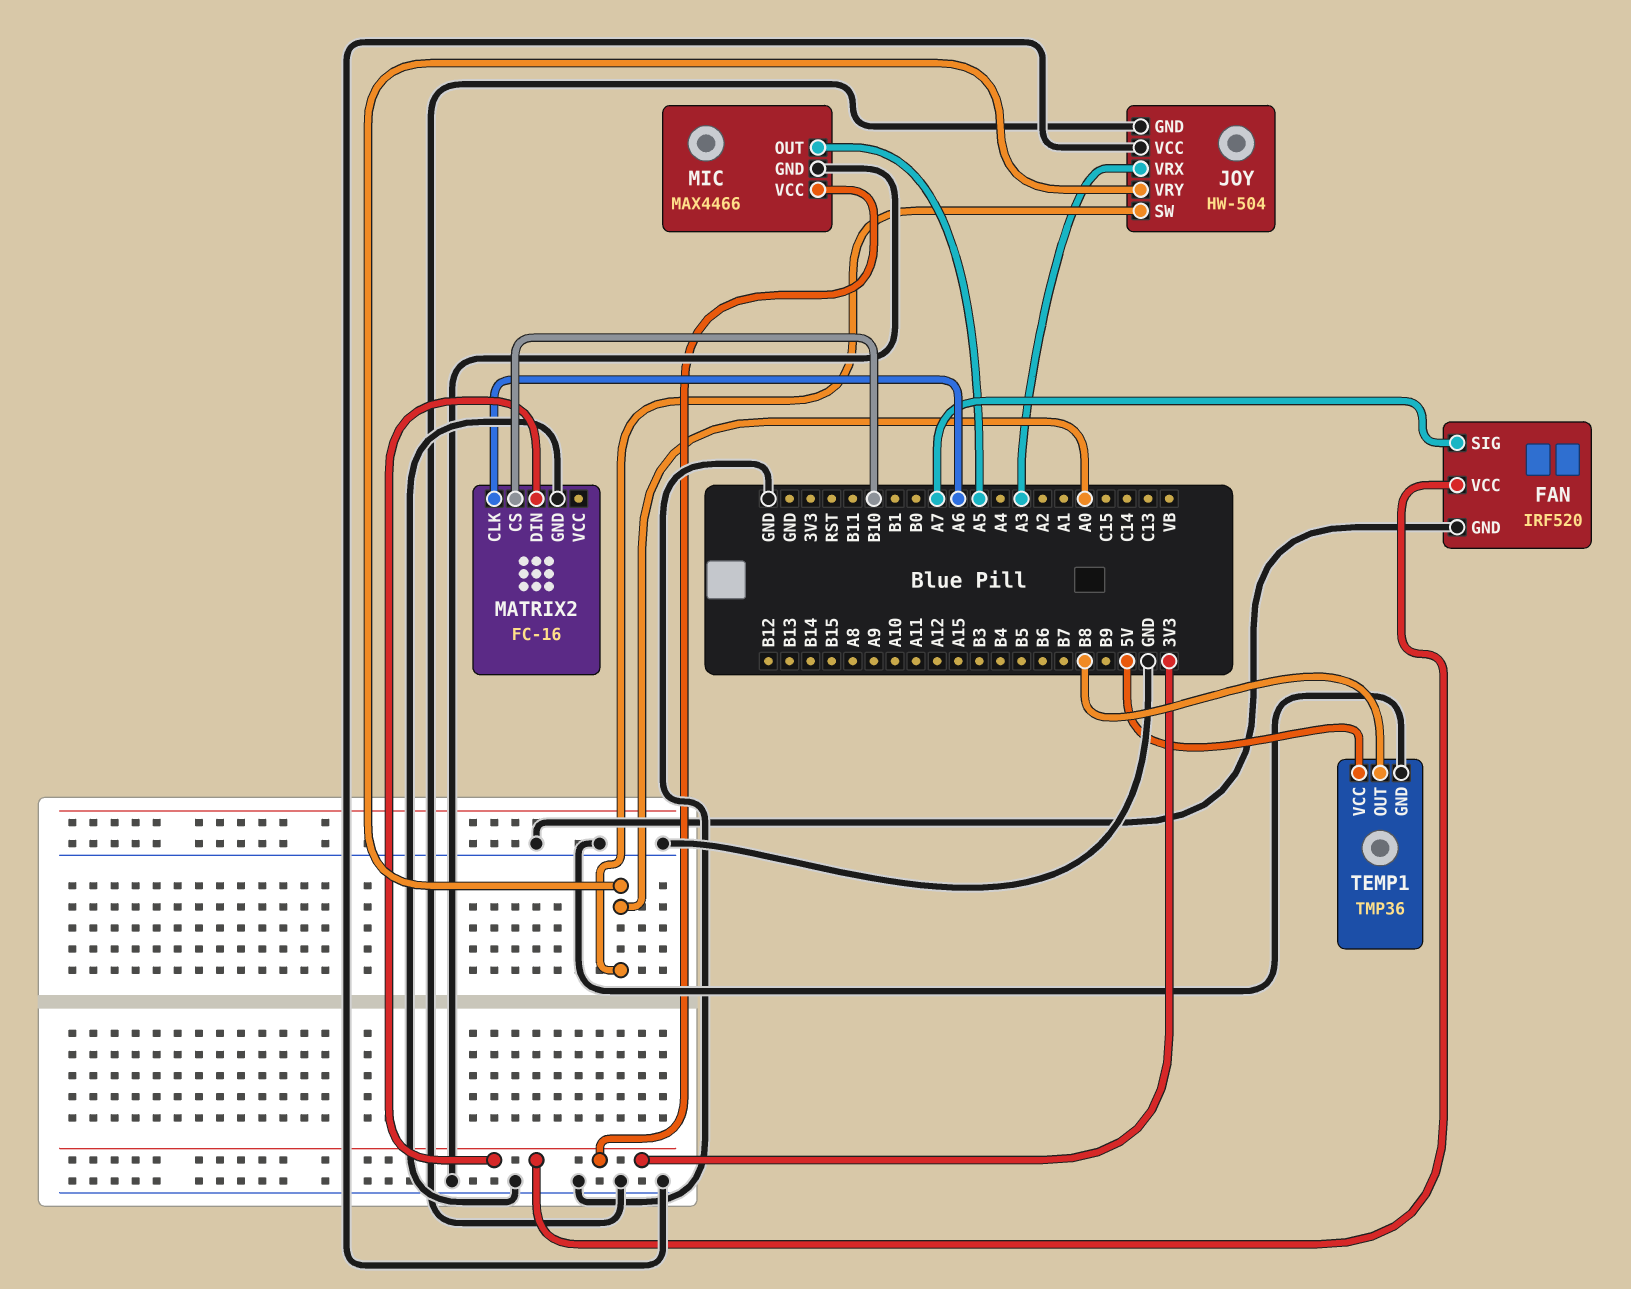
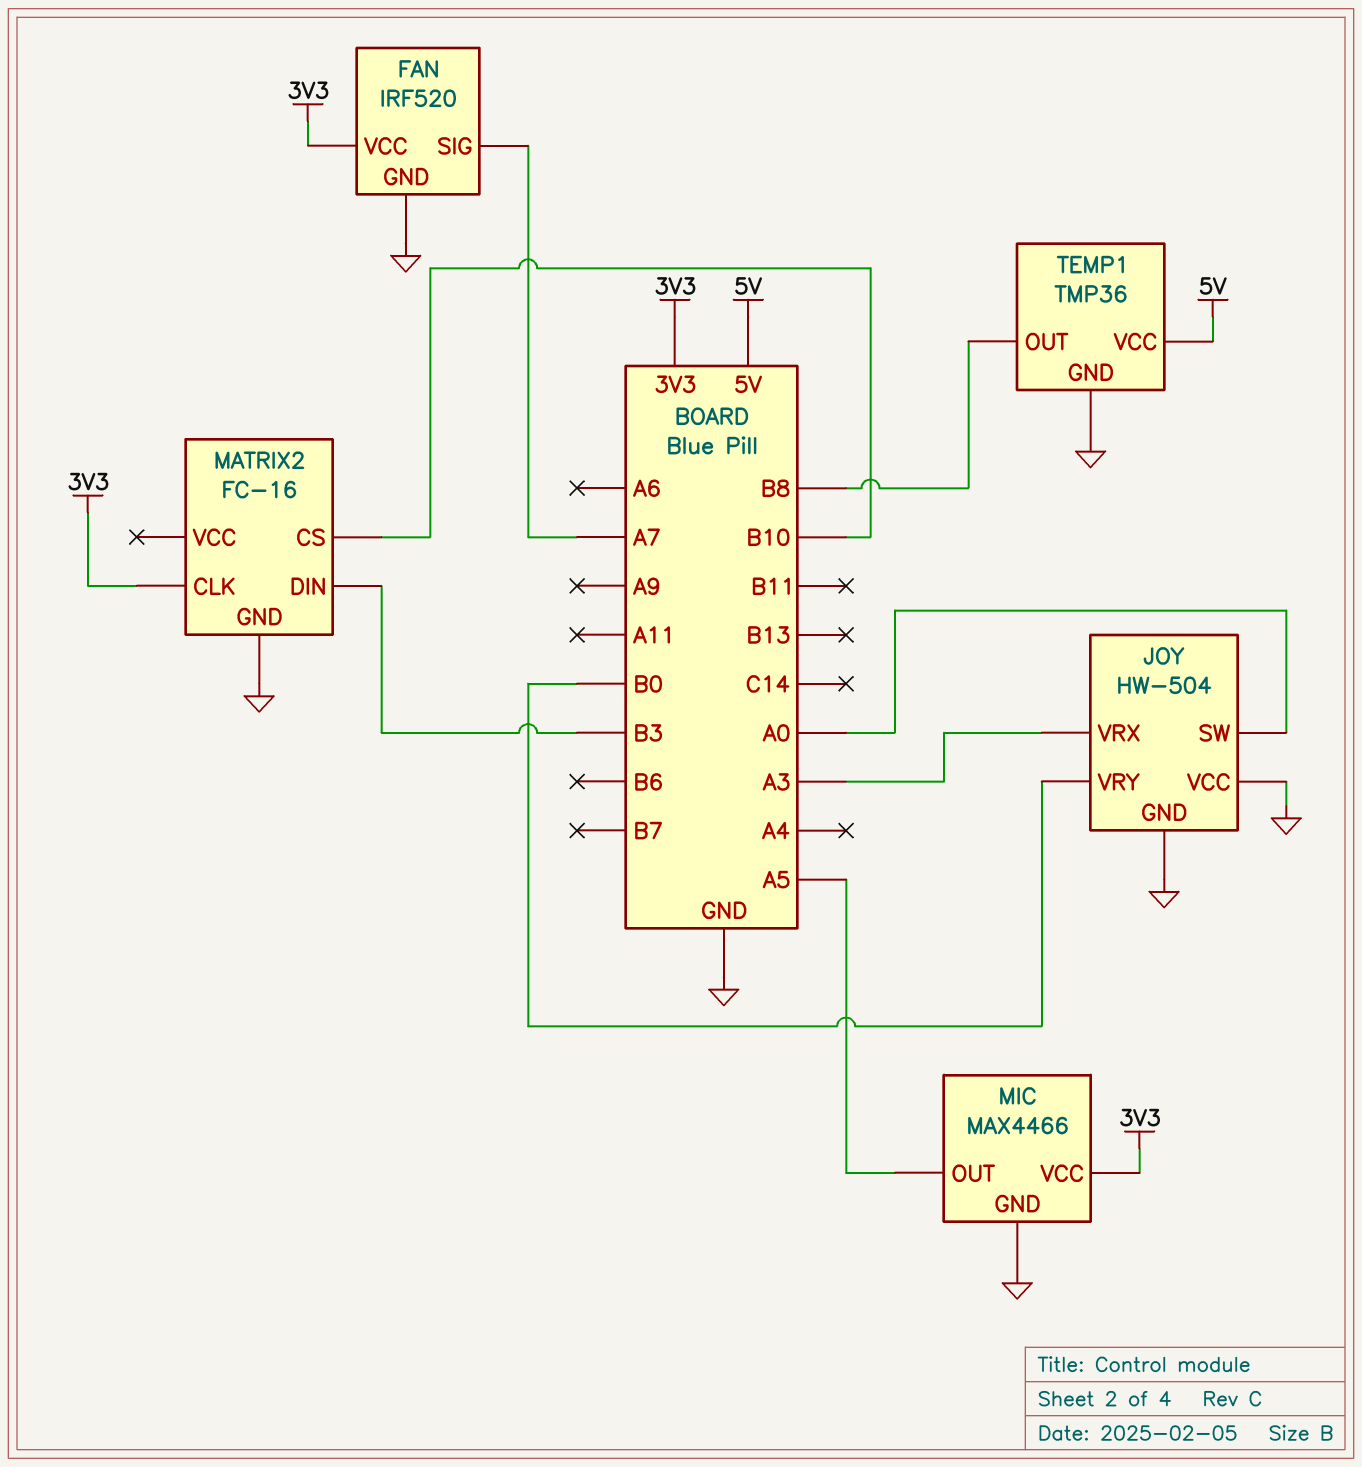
JOY pin VRY: A0 -> B0
MATRIX2 pin CLK: A6 -> 3V3
MATRIX2 pin DIN: 3V3 -> B3

